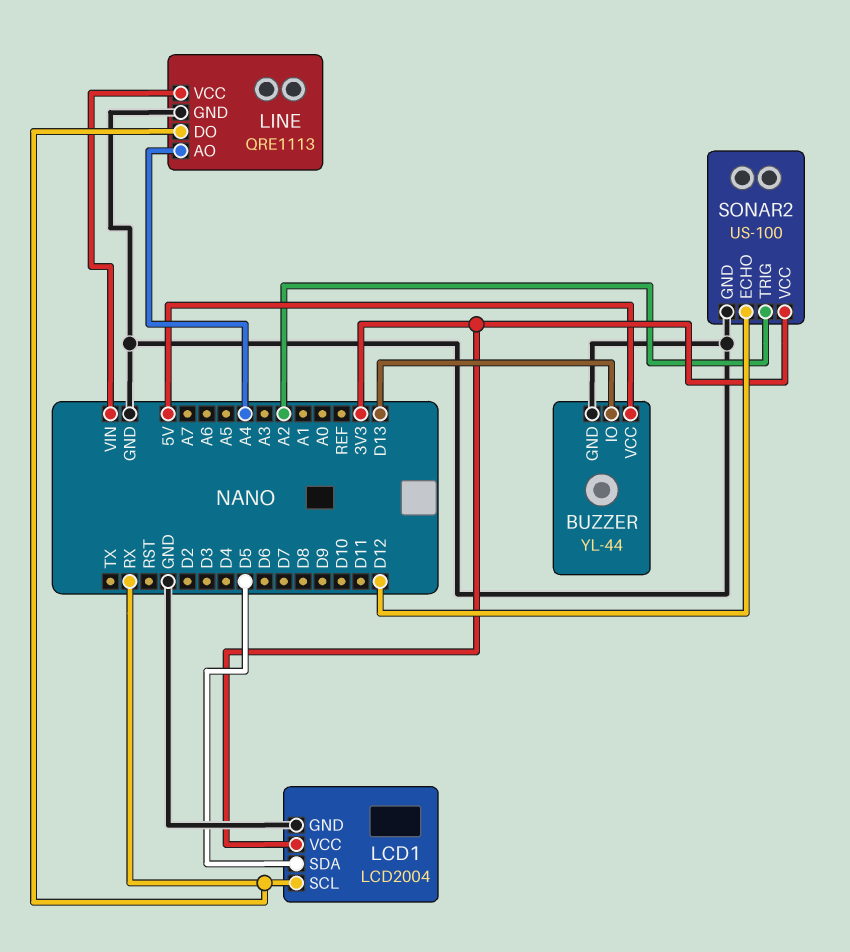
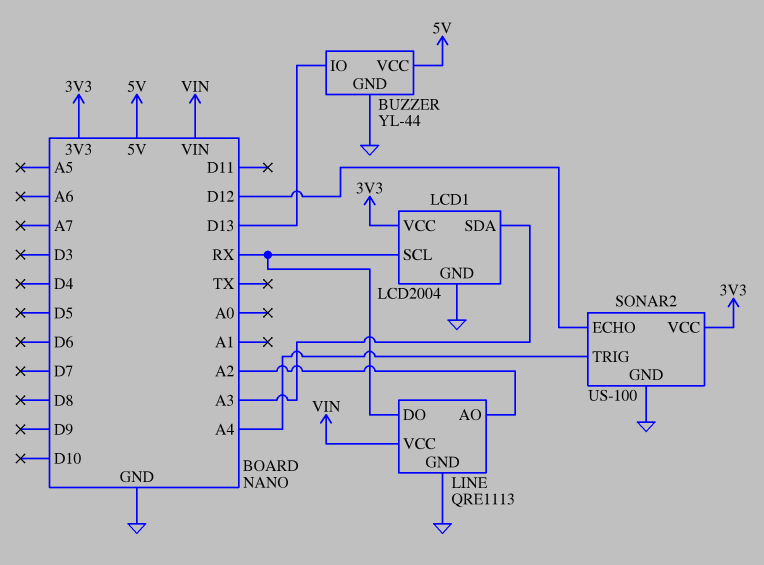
LCD1 pin SDA: D5 -> A3
LINE pin AO: A4 -> A2
SONAR2 pin TRIG: A2 -> A4

